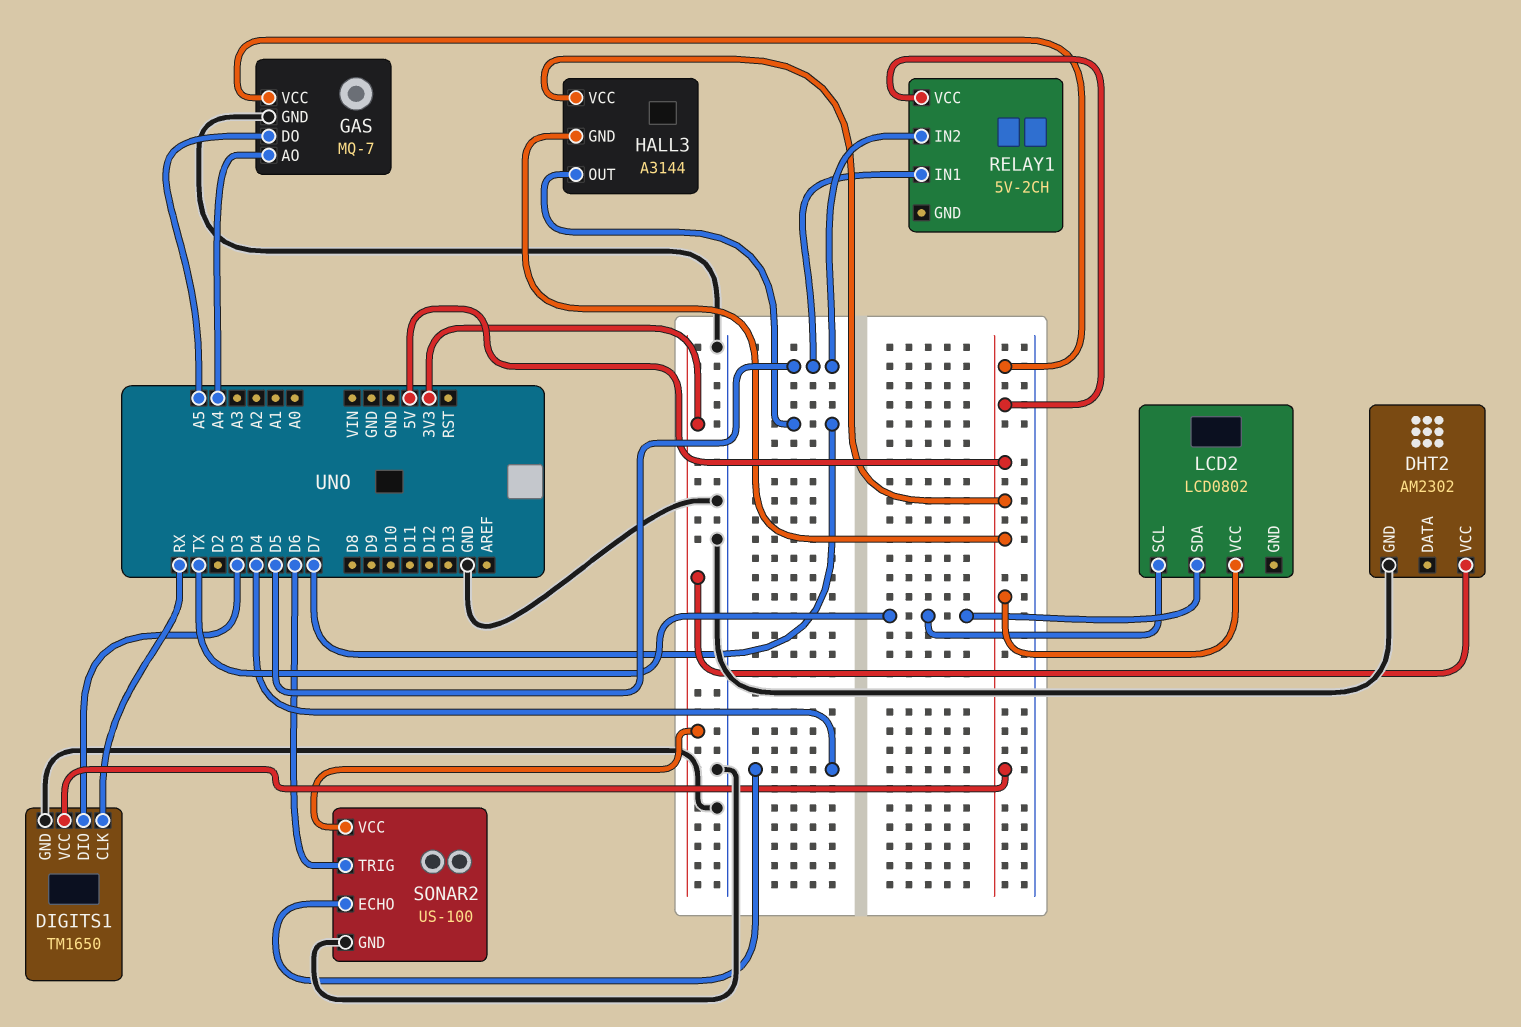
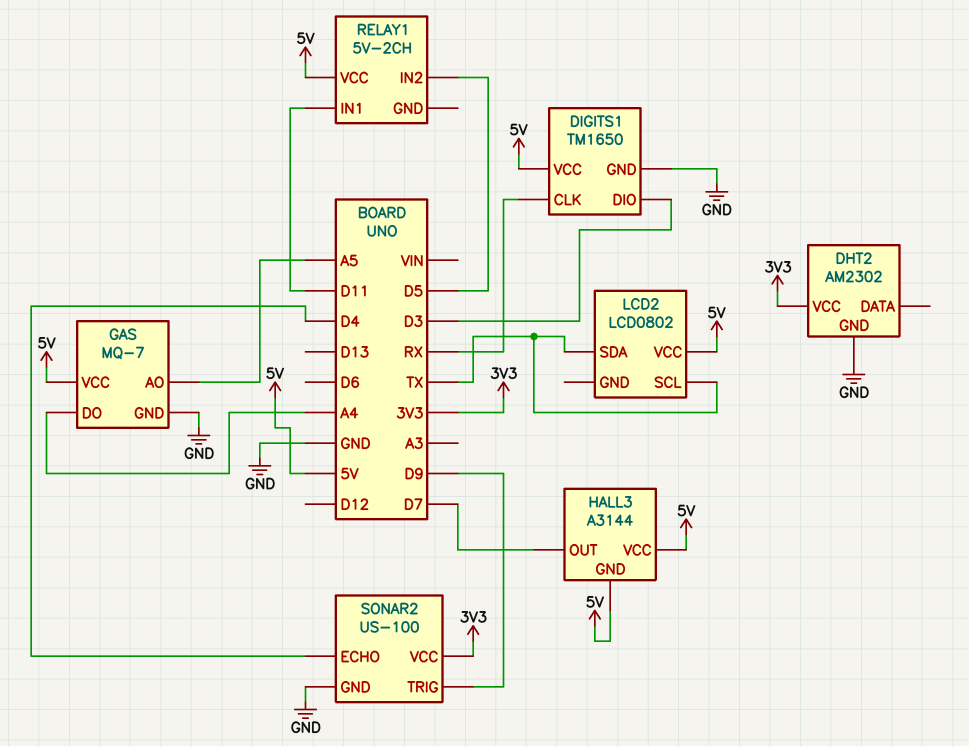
GAS pin AO: A4 -> A5
GAS pin DO: A5 -> A4
RELAY1 pin IN1: D5 -> D11
SONAR2 pin TRIG: D6 -> D9

